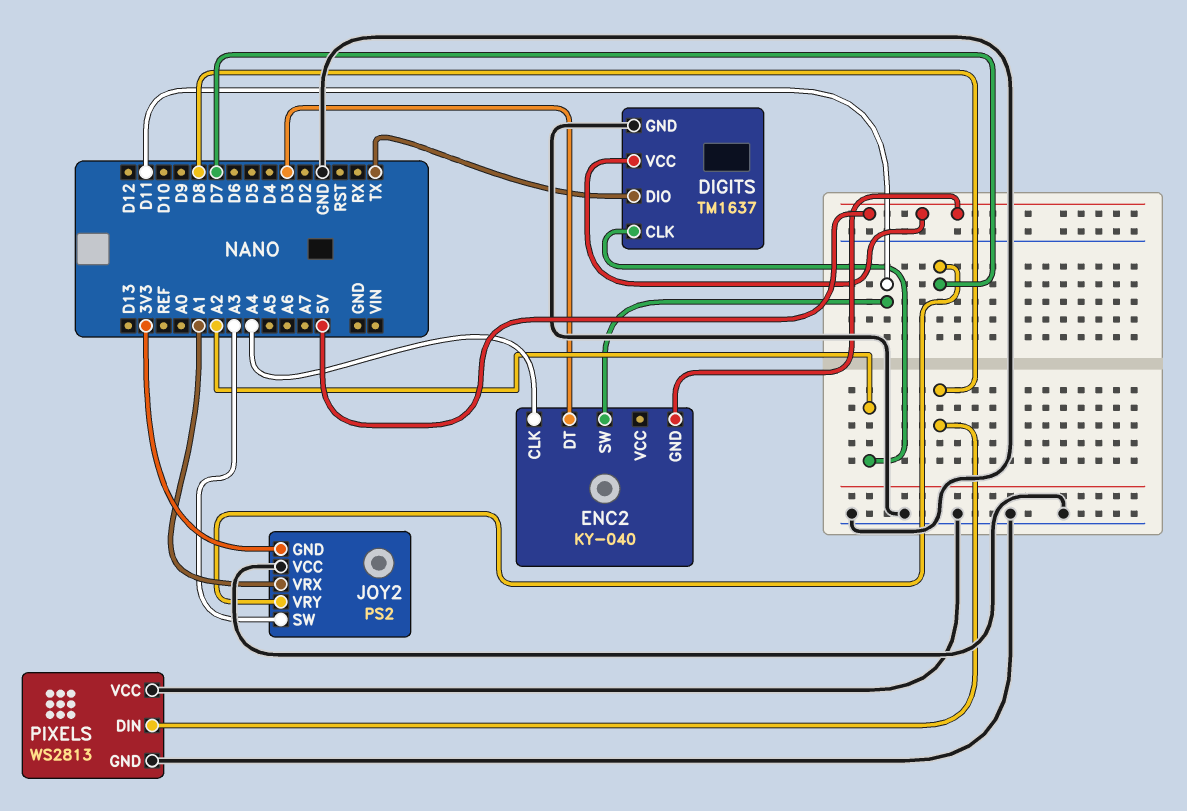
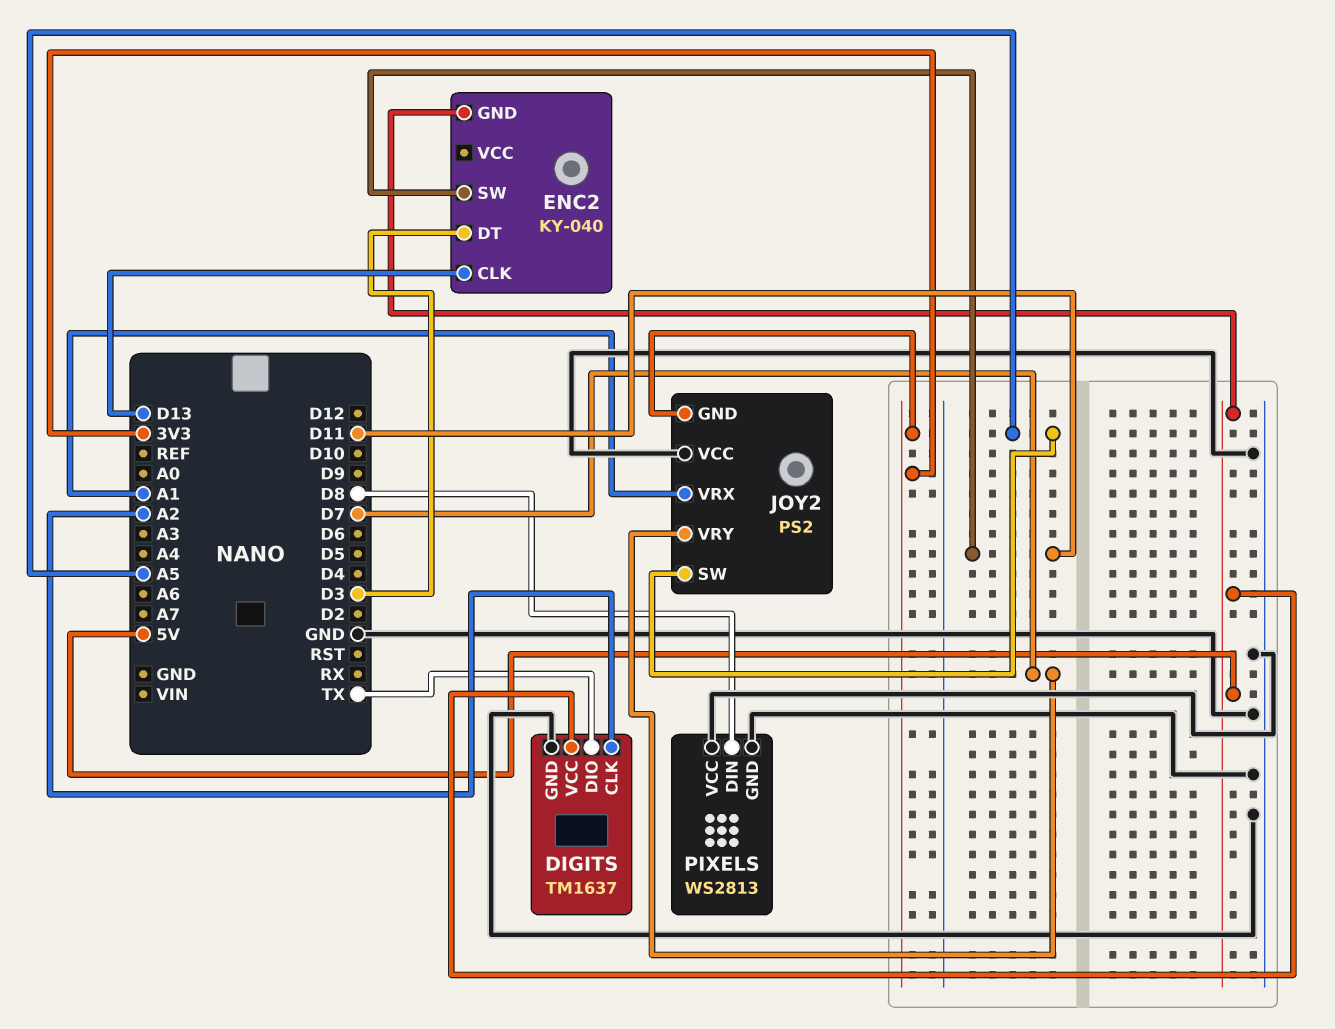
ENC2 pin CLK: A4 -> D13
JOY2 pin SW: A3 -> A5

